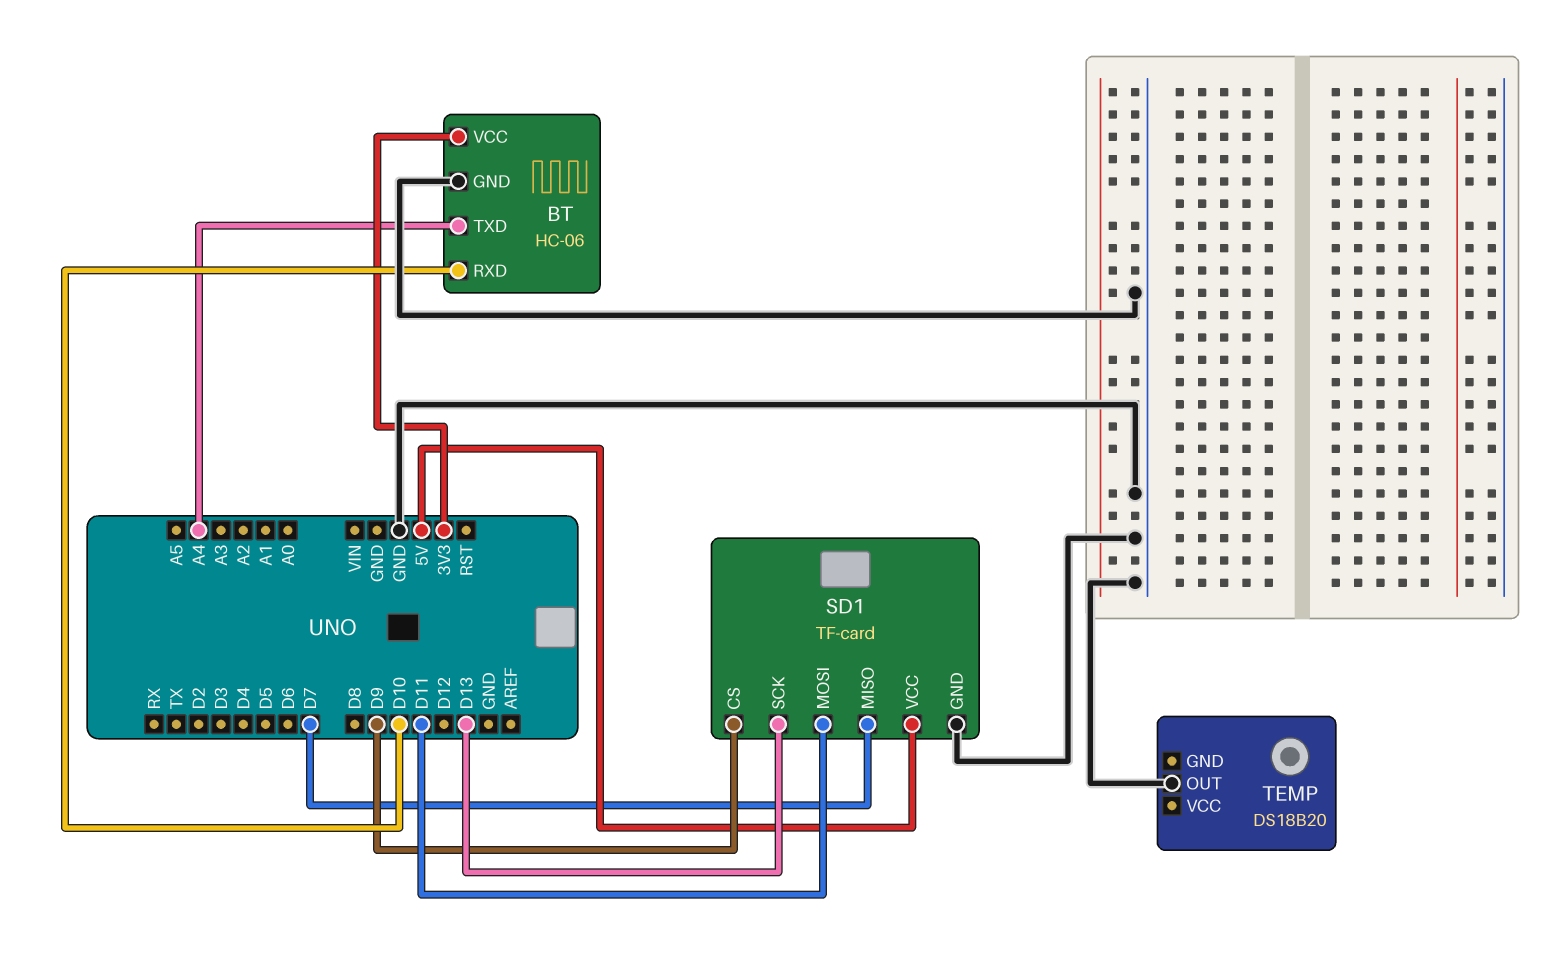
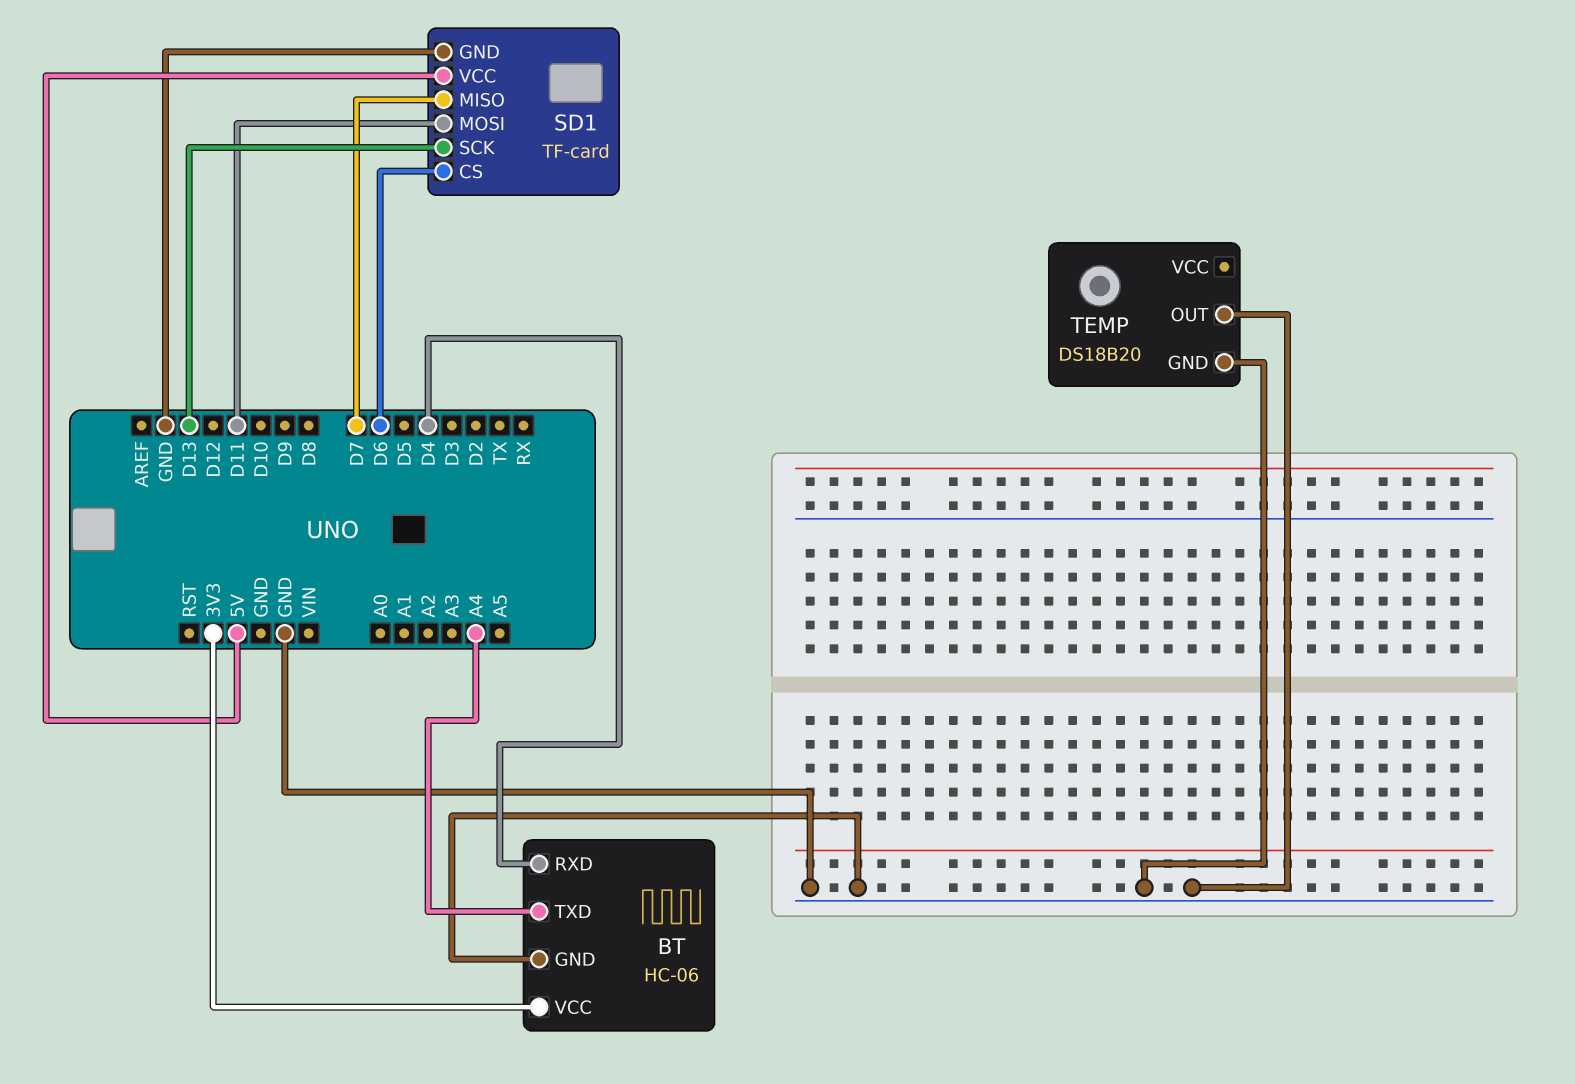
BT pin RXD: D10 -> D4
SD1 pin CS: D9 -> D6
TEMP pin GND: none -> GND

